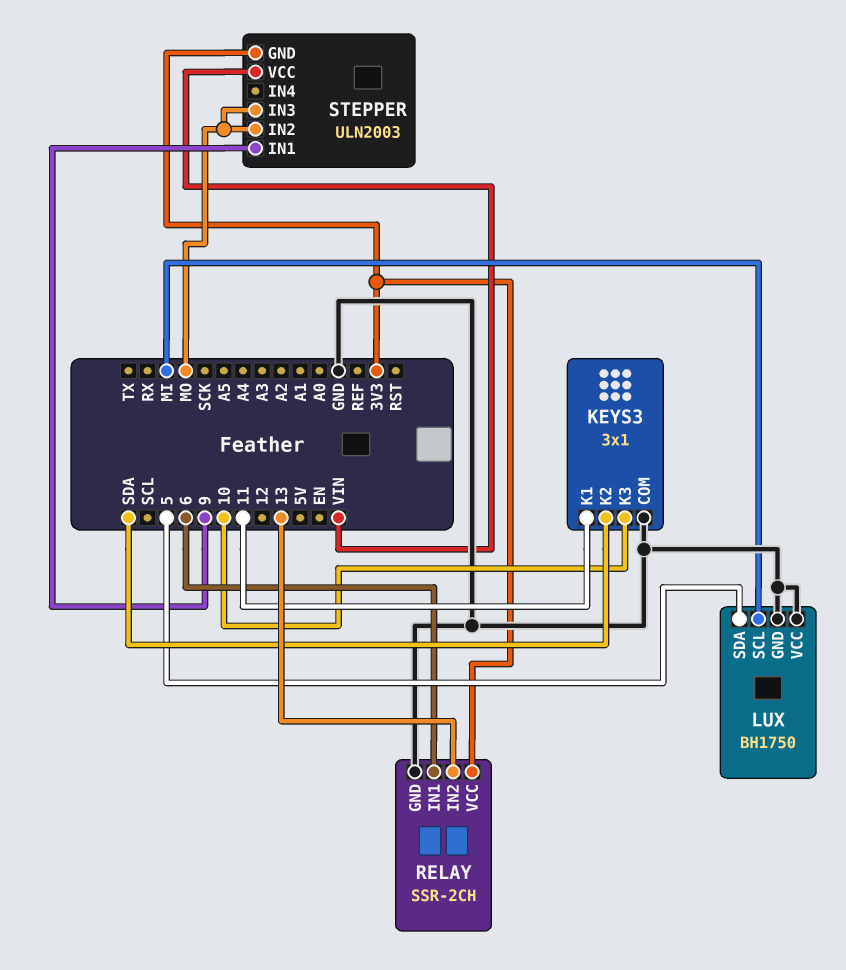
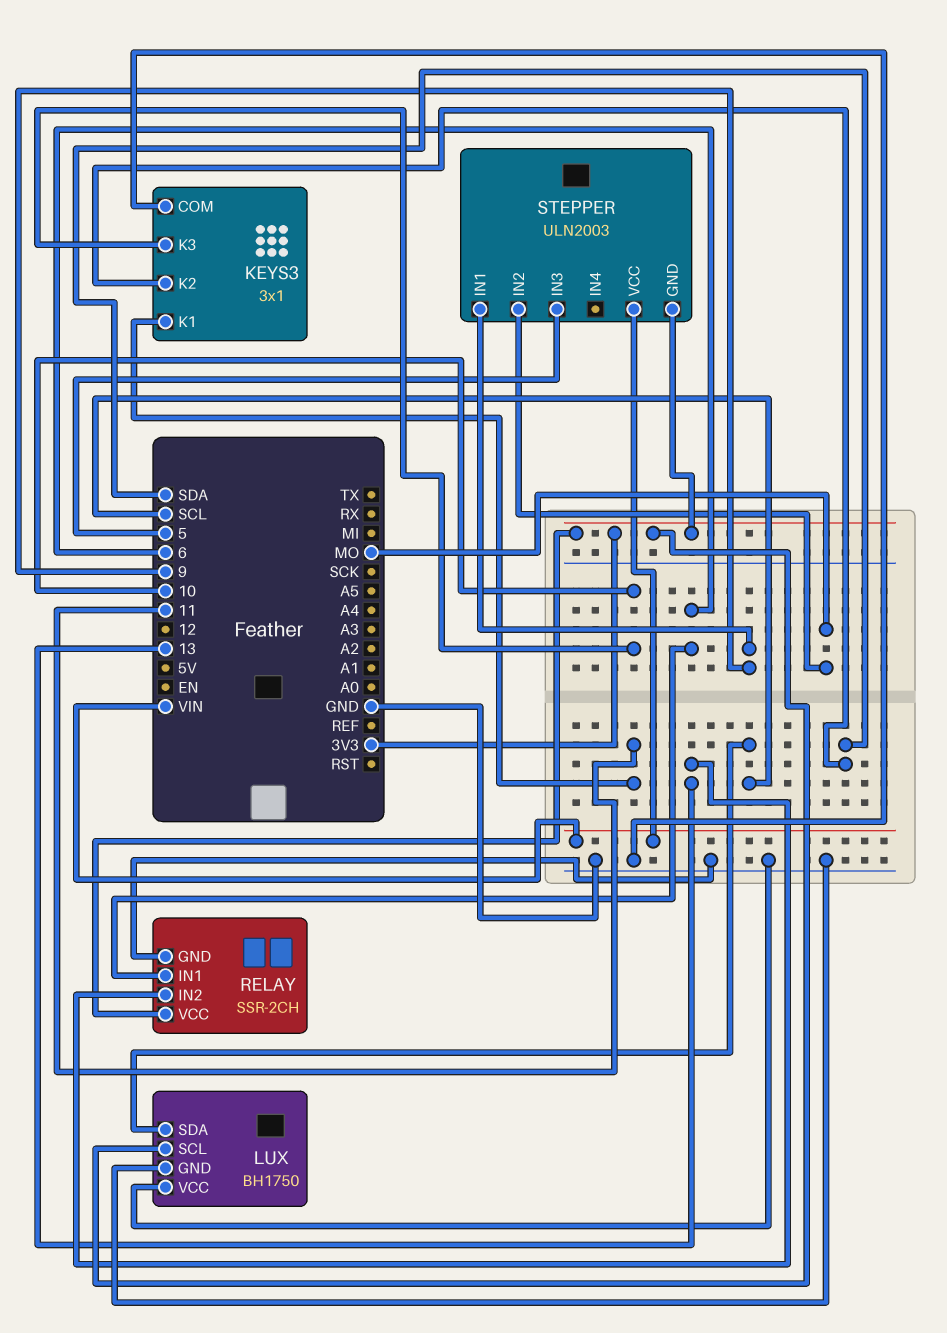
LUX pin SCL: MI -> 3V3
LUX pin SDA: 5 -> SCL
STEPPER pin IN3: MO -> 5

